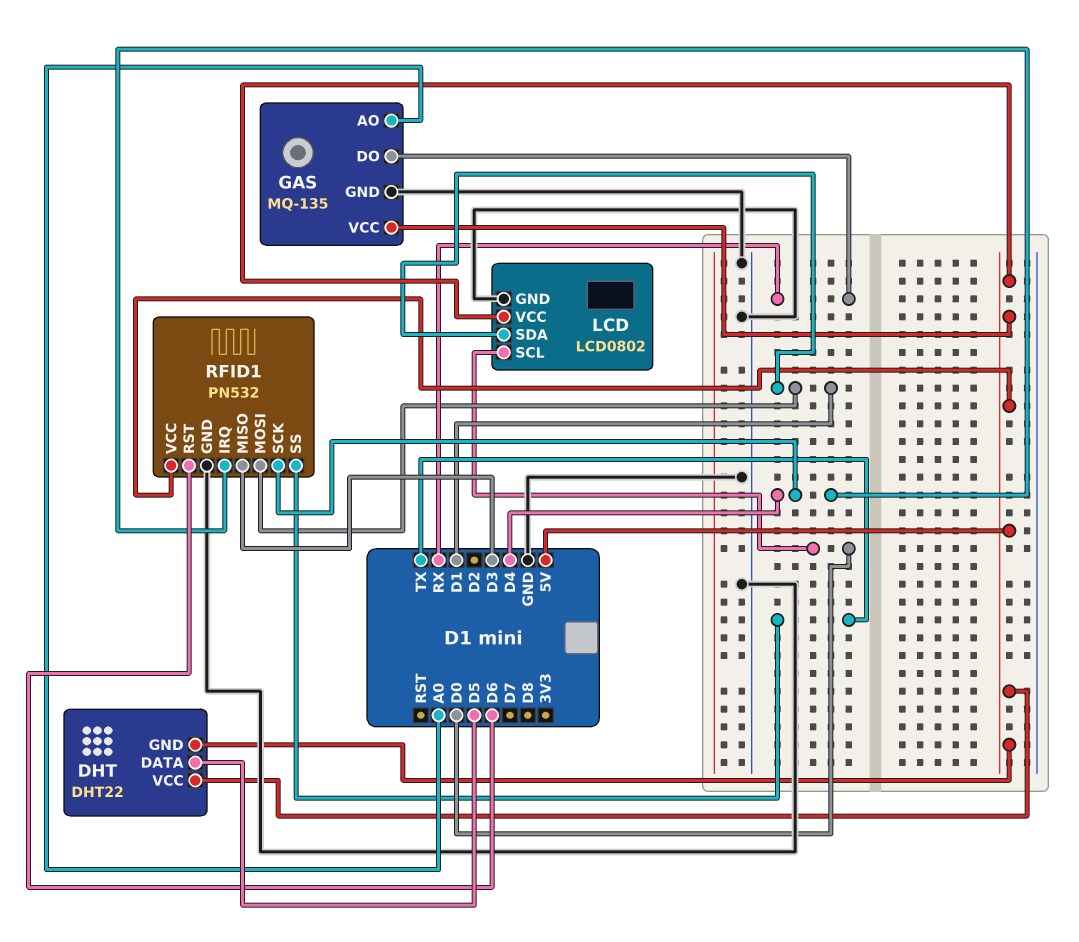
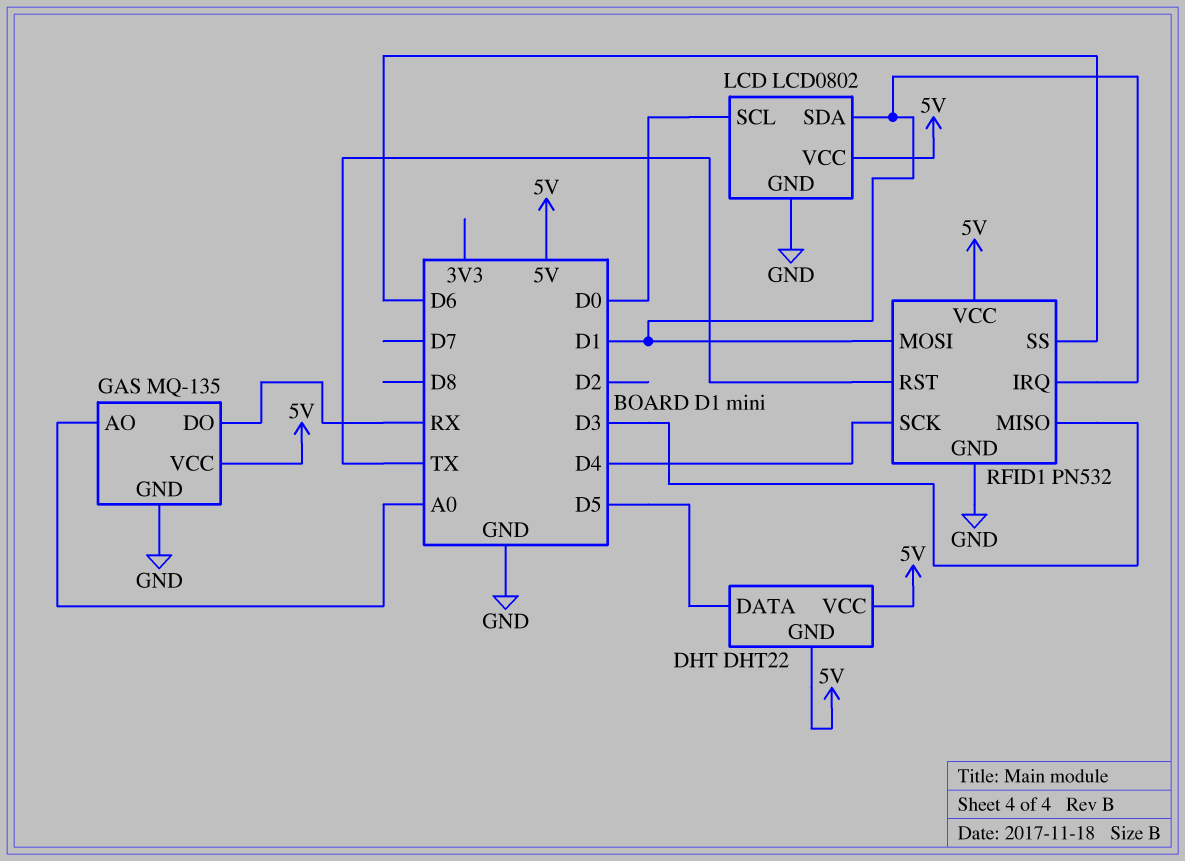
RFID1 pin IRQ: D4 -> D1
RFID1 pin RST: D6 -> TX
RFID1 pin SS: TX -> D6

